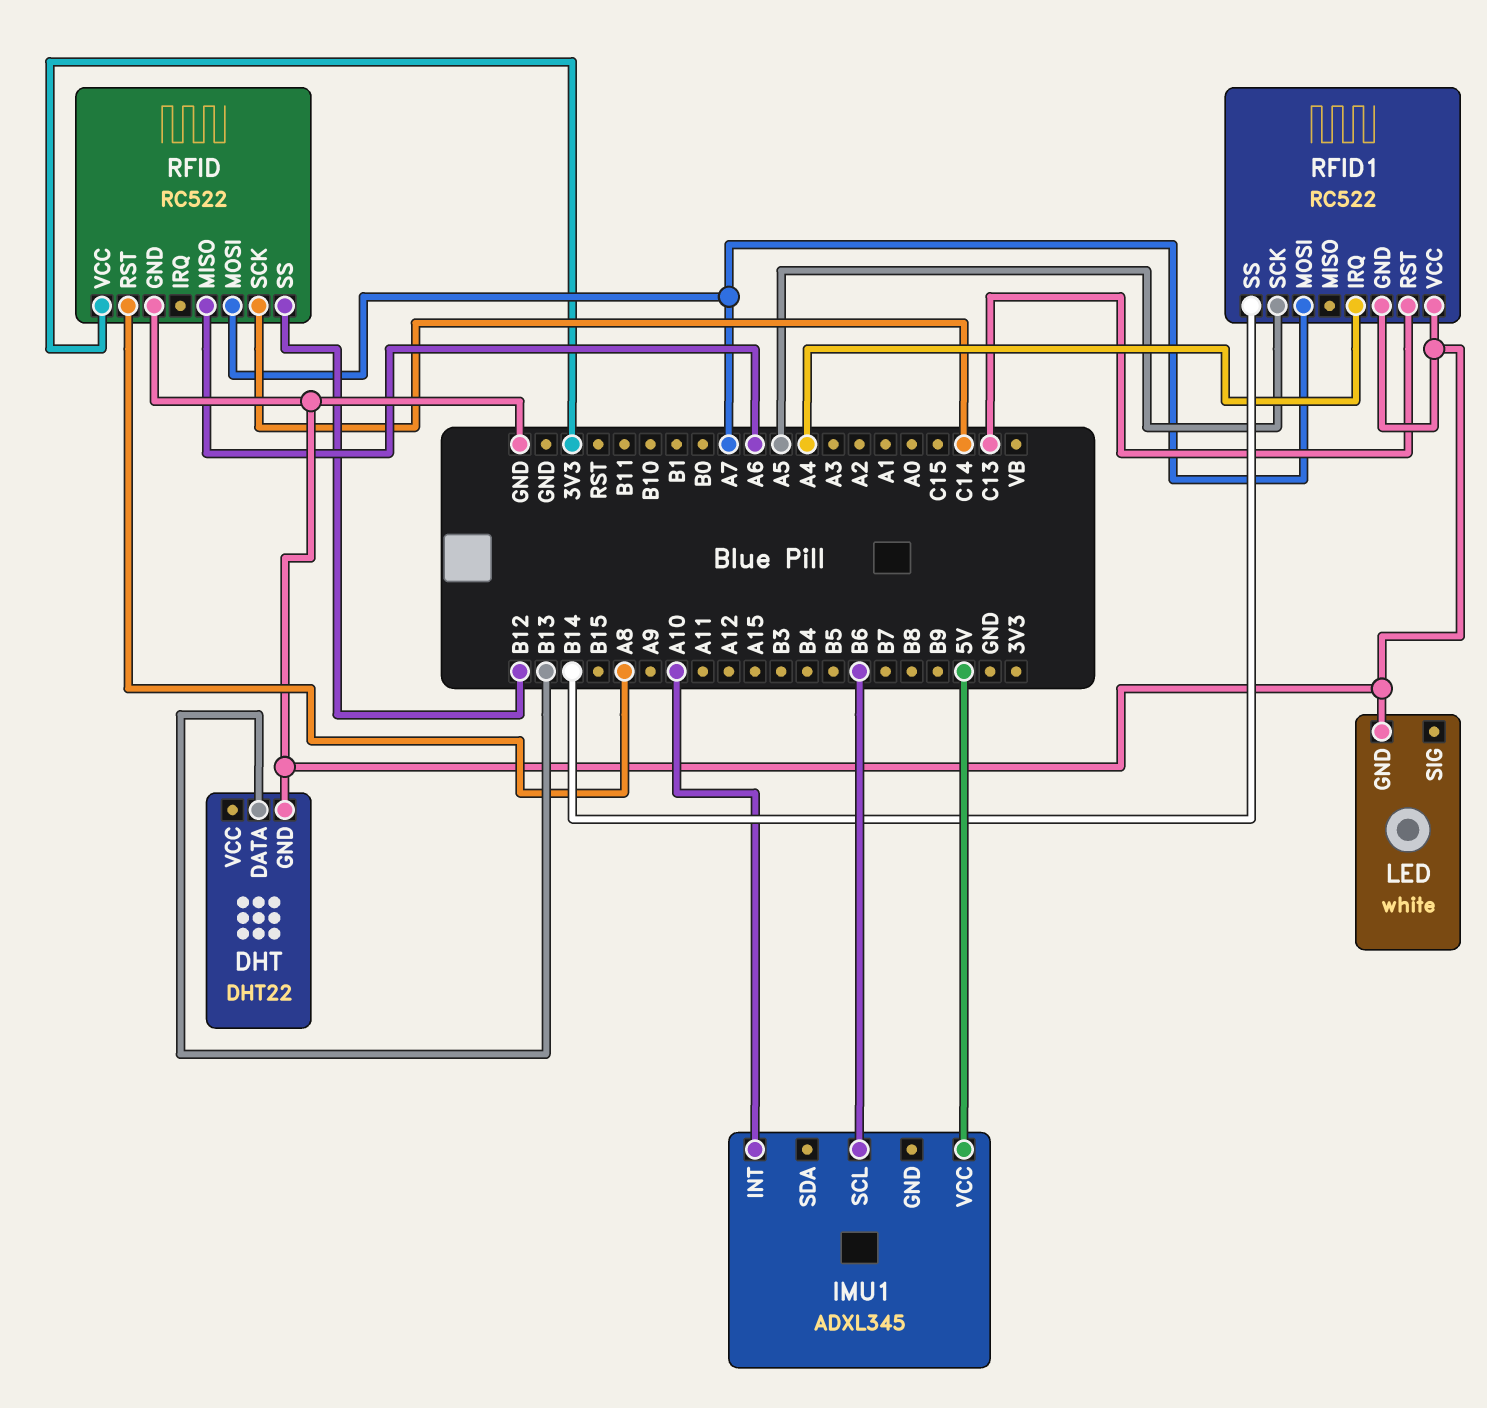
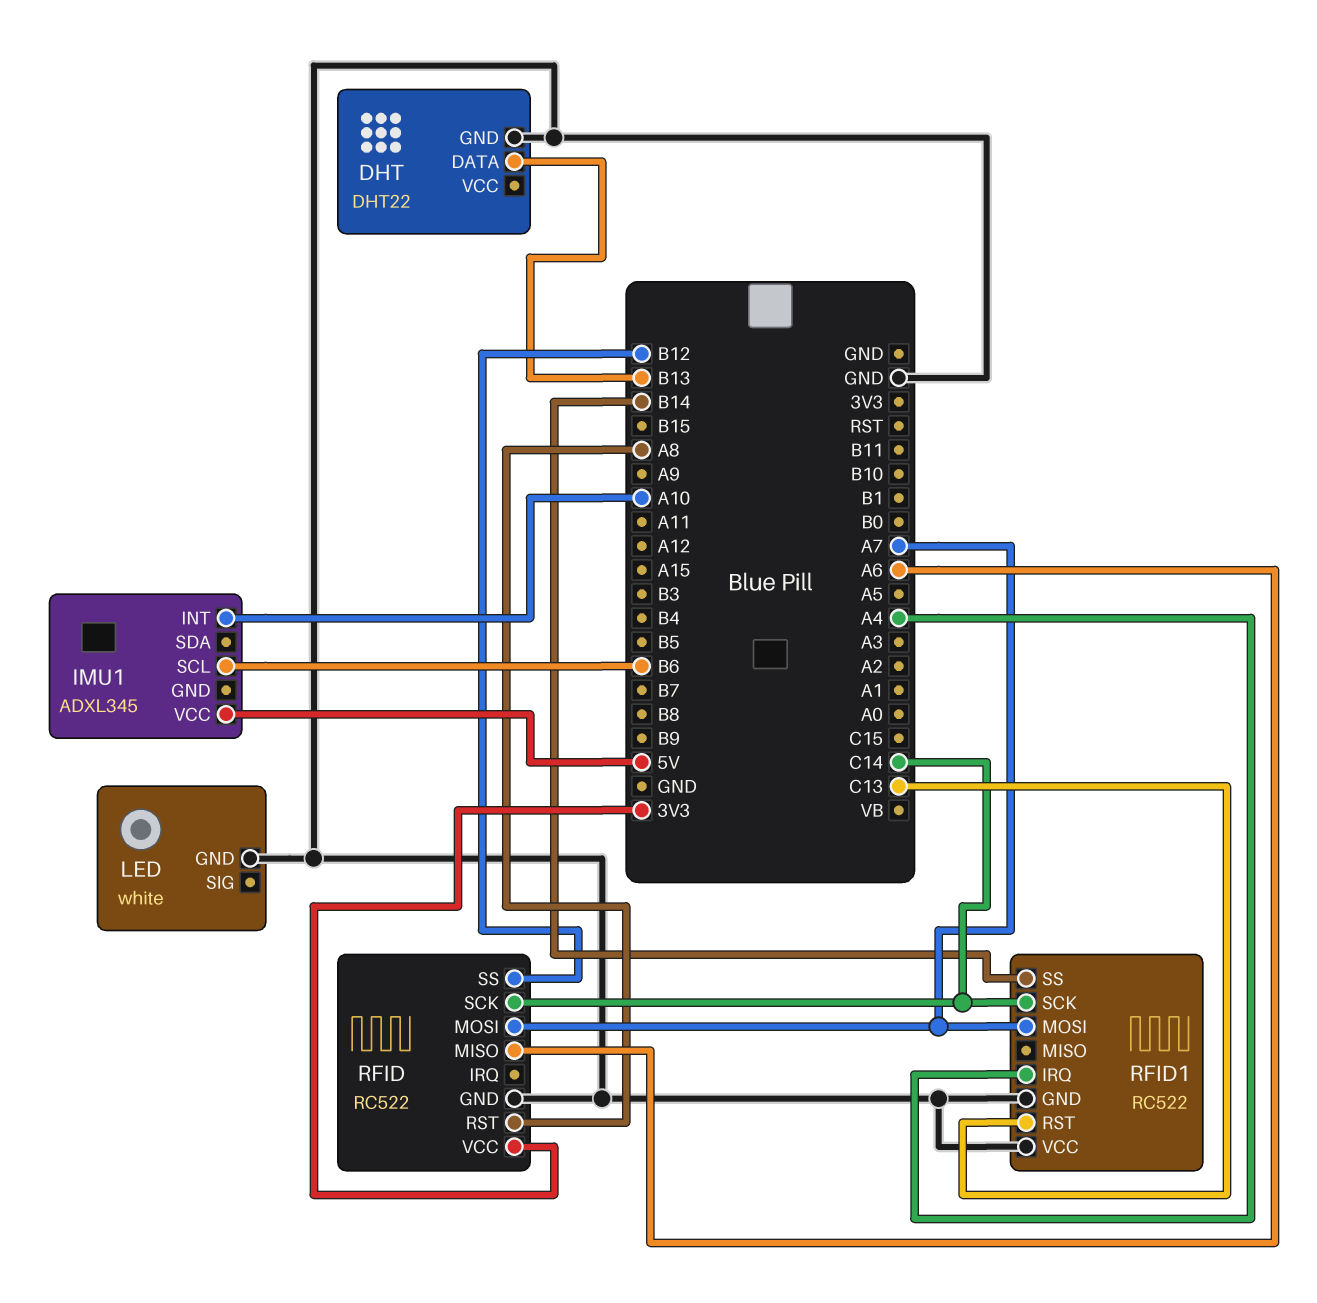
RFID1 pin SCK: A5 -> C14

